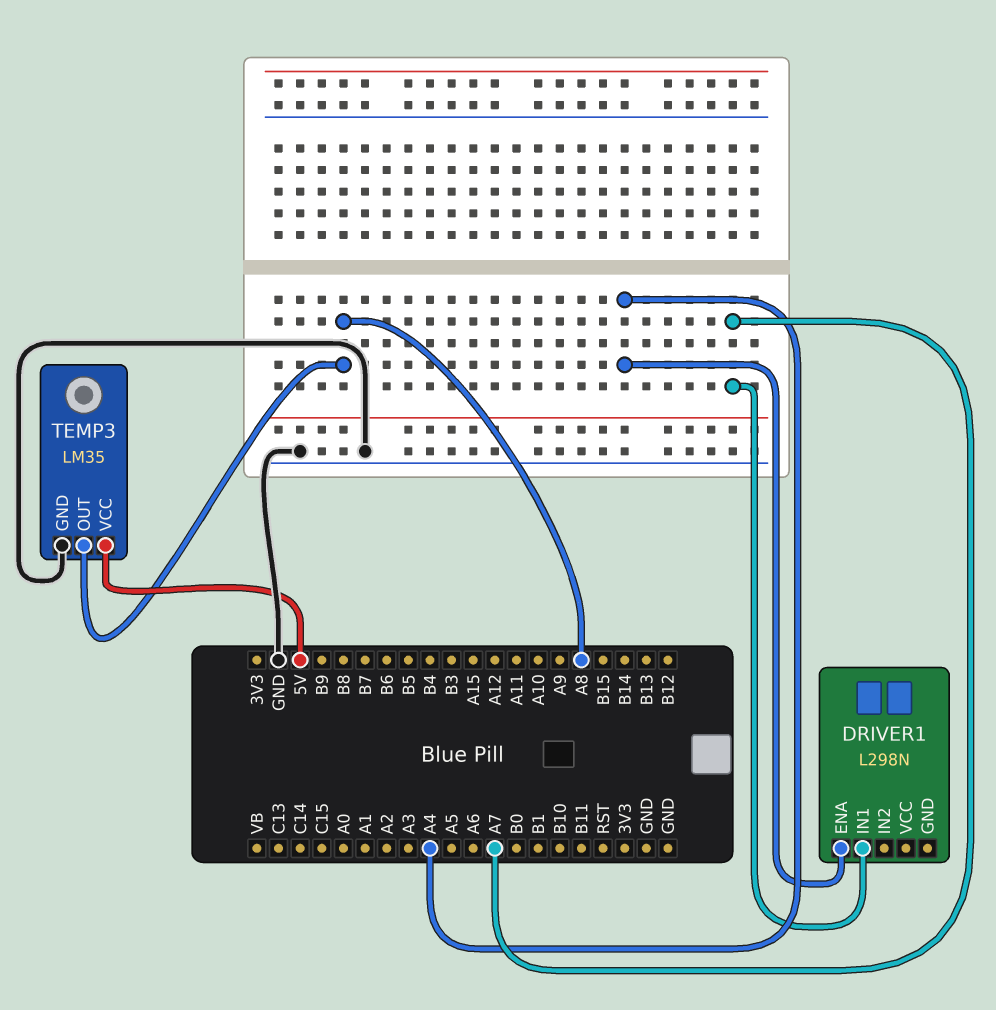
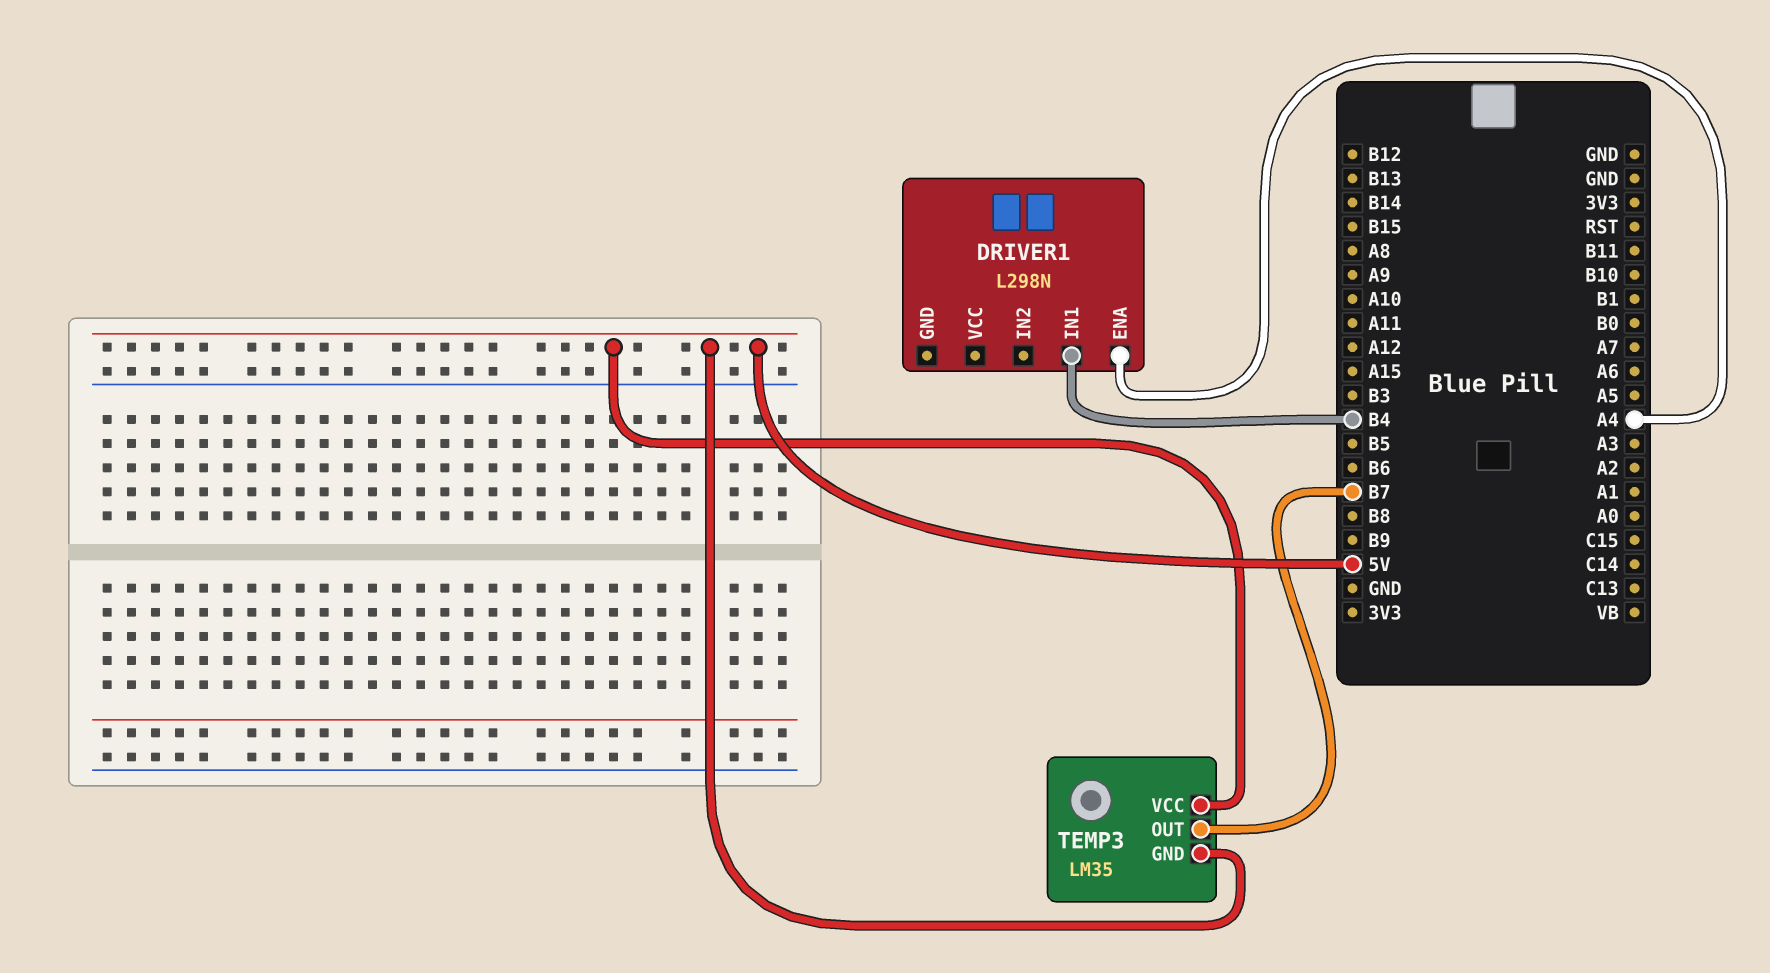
DRIVER1 pin IN1: A7 -> B4
TEMP3 pin GND: GND -> 5V
TEMP3 pin OUT: A8 -> B7

